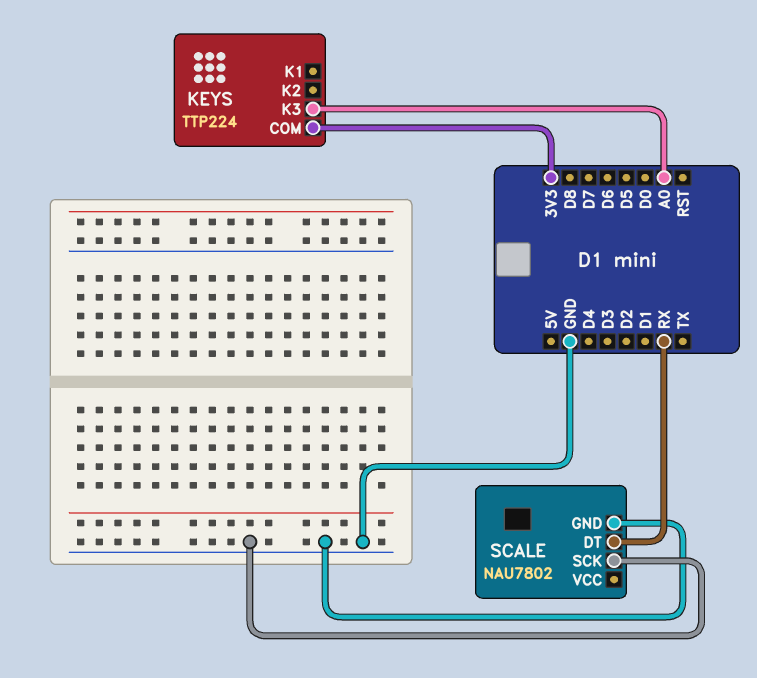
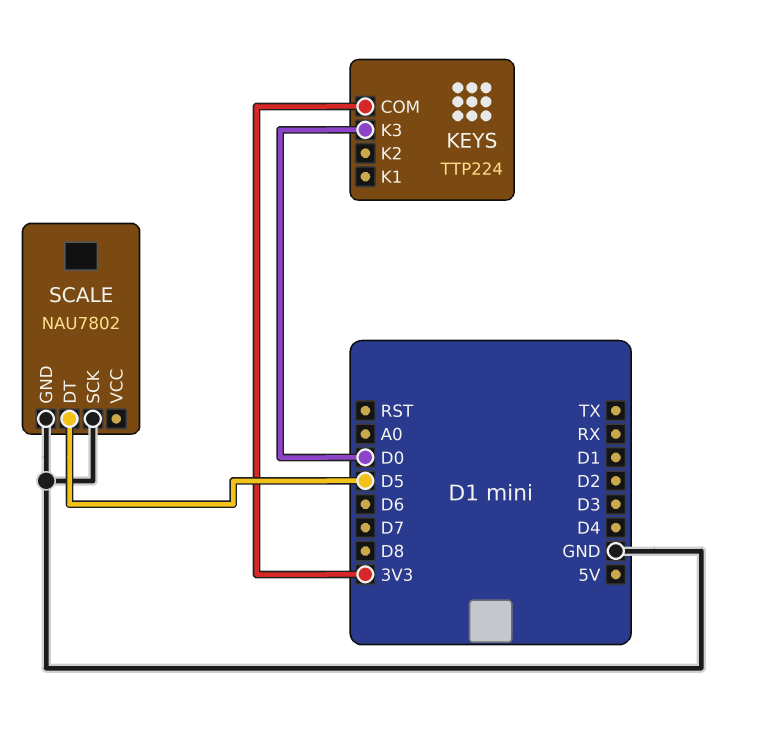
KEYS pin K3: A0 -> D0
SCALE pin DT: RX -> D5

